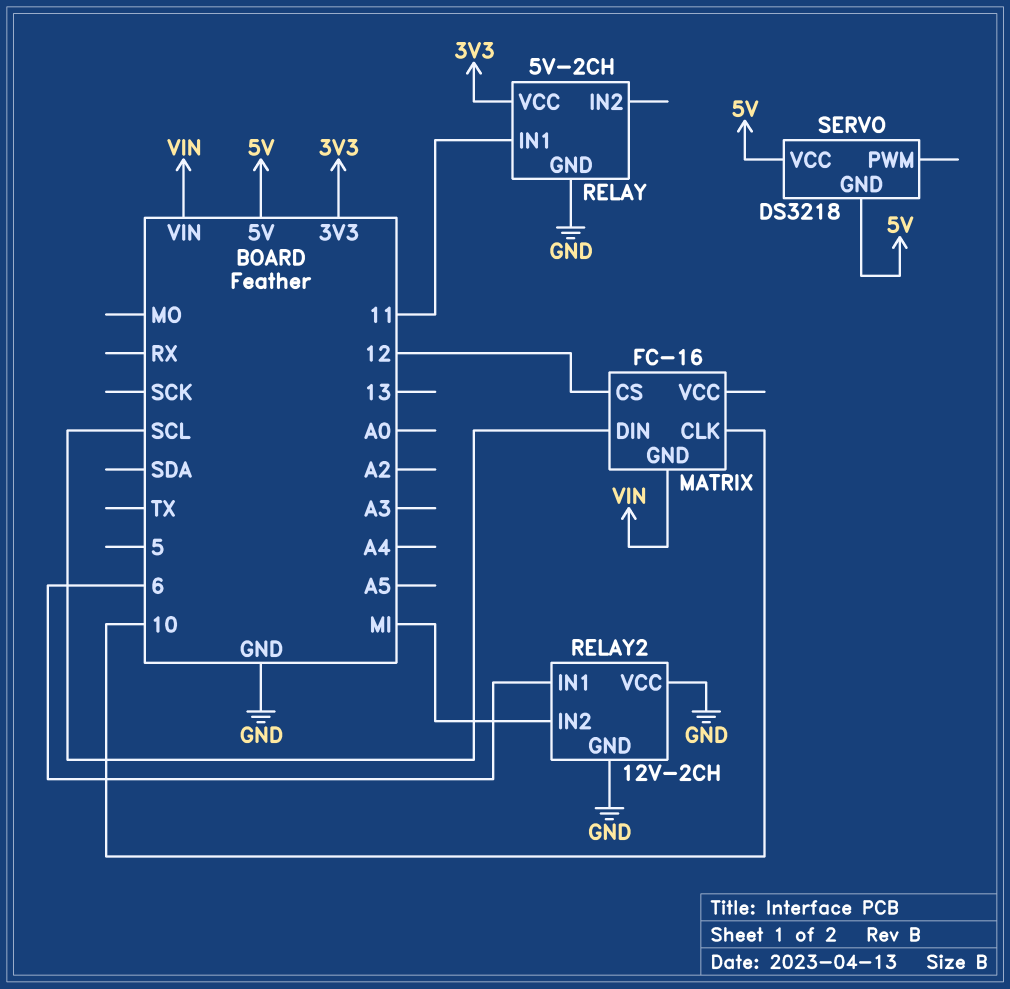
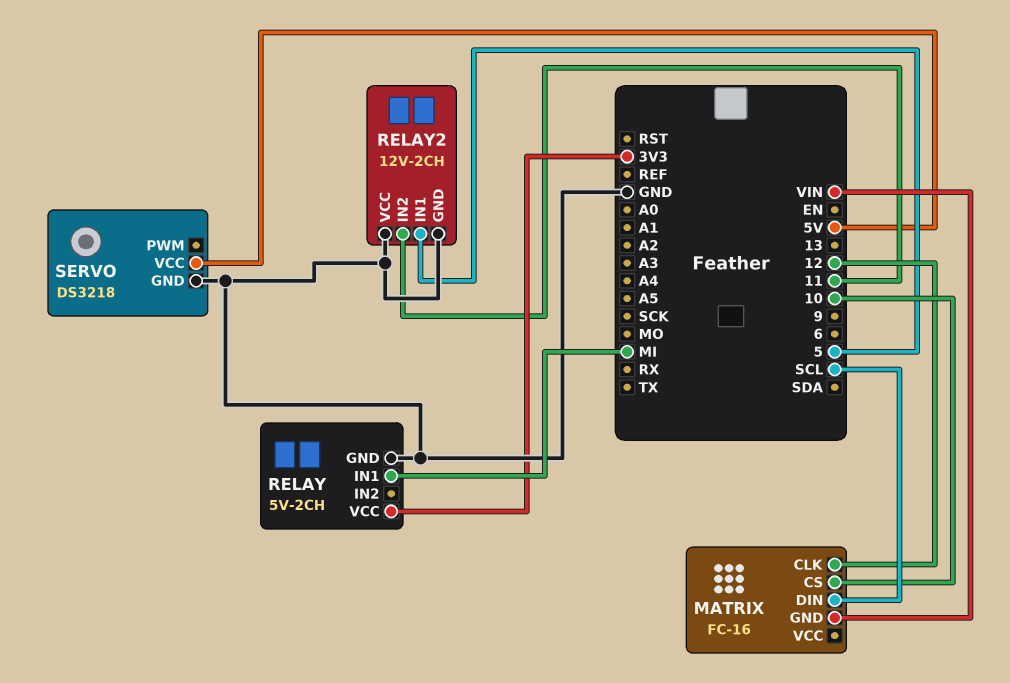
MATRIX pin CLK: 10 -> 12
MATRIX pin CS: 12 -> 10
RELAY pin IN1: 11 -> MI
RELAY2 pin IN1: 6 -> 5
RELAY2 pin IN2: MI -> 11
SERVO pin GND: 5V -> GND

